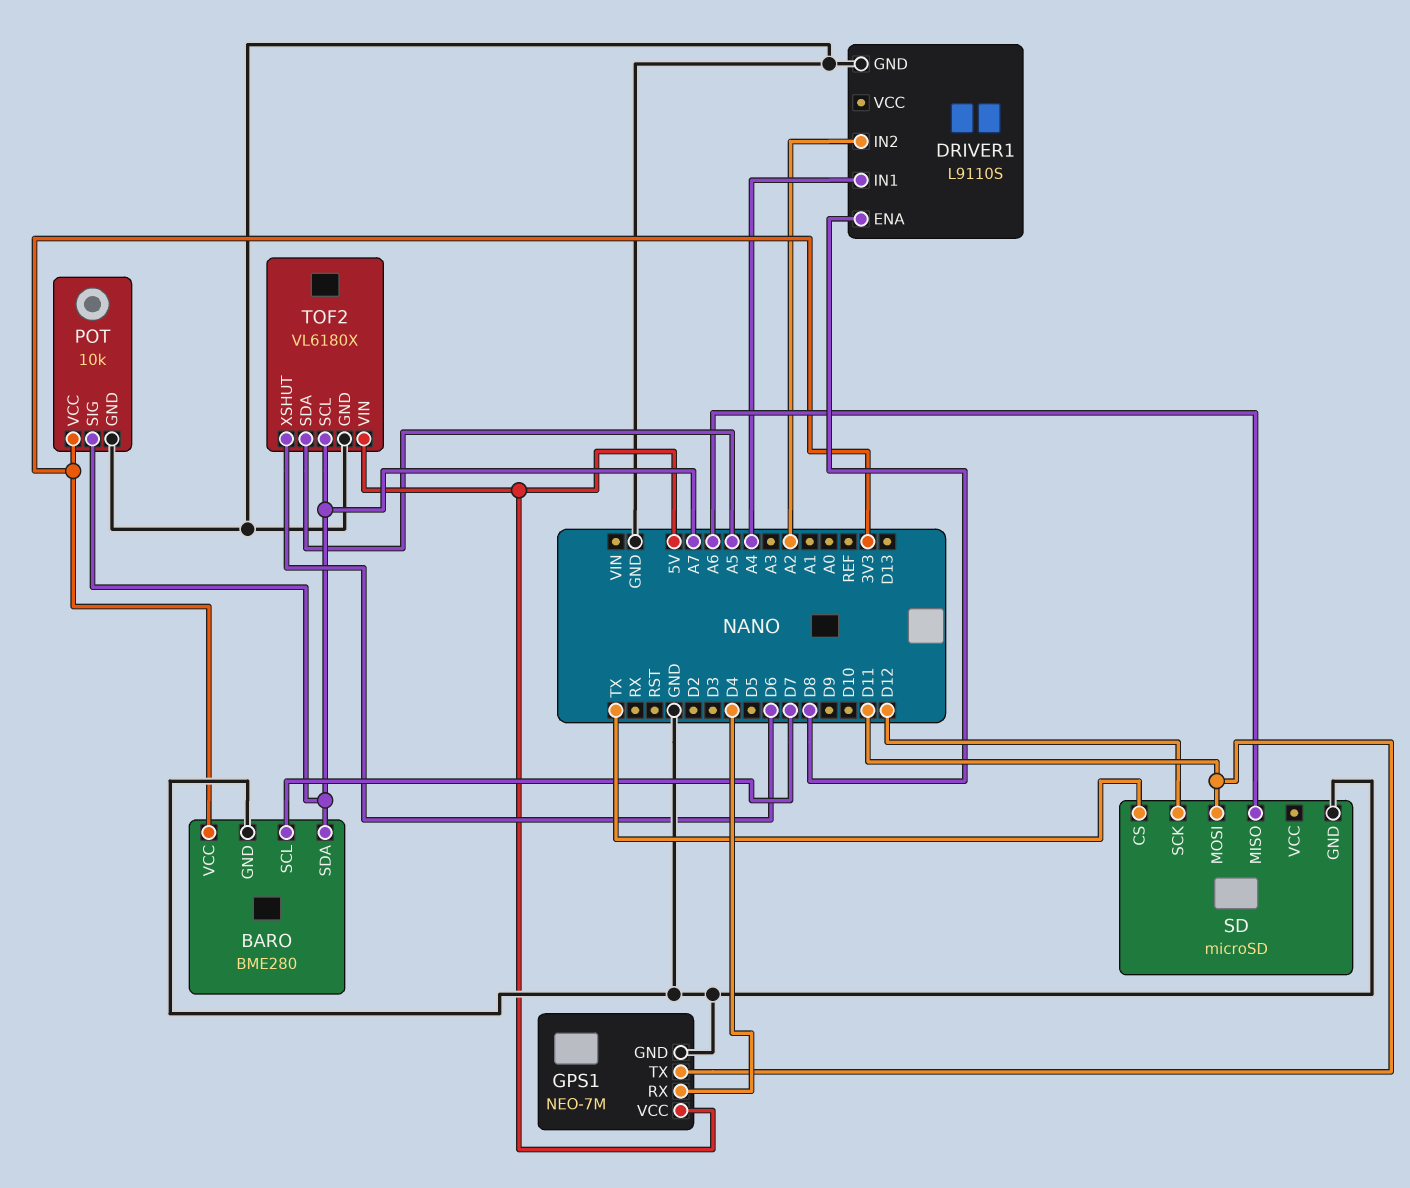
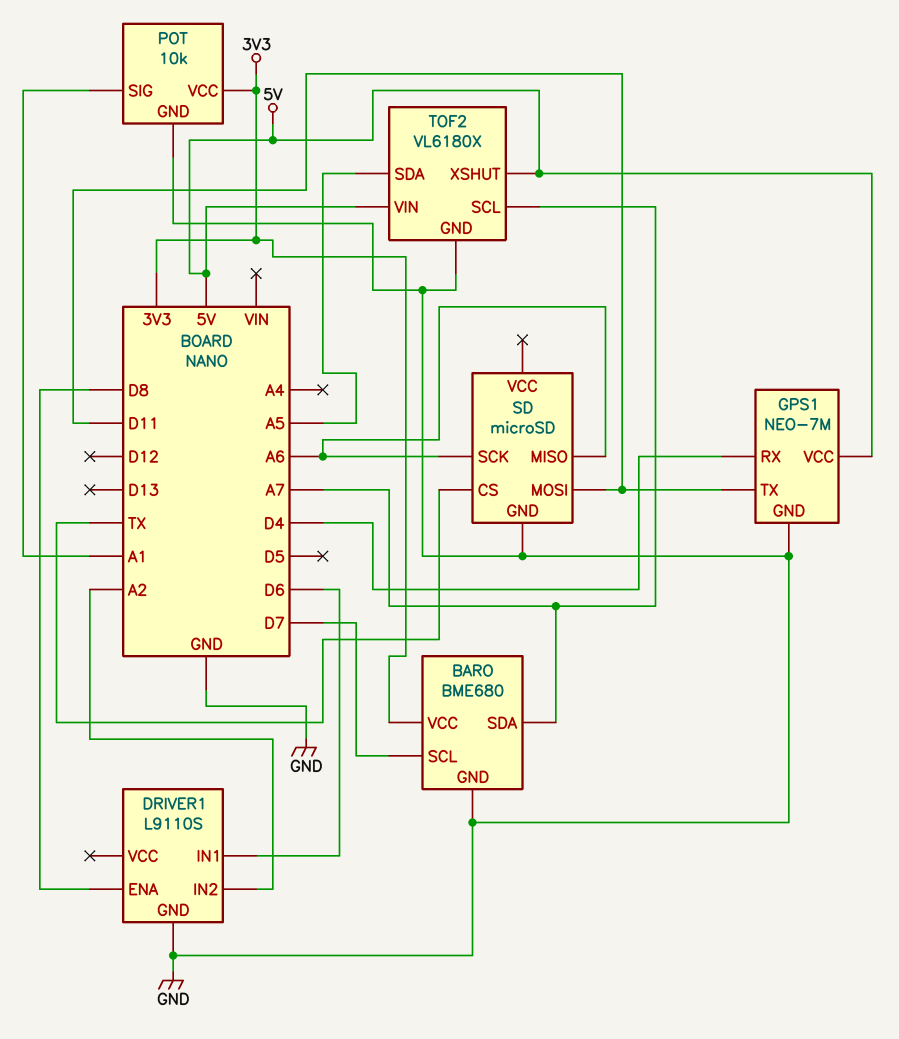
BARO: BME280 -> BME680
DRIVER1 pin IN1: A4 -> D6
POT pin SIG: A7 -> A1
SD pin SCK: D12 -> A6
TOF2 pin XSHUT: D6 -> 5V

